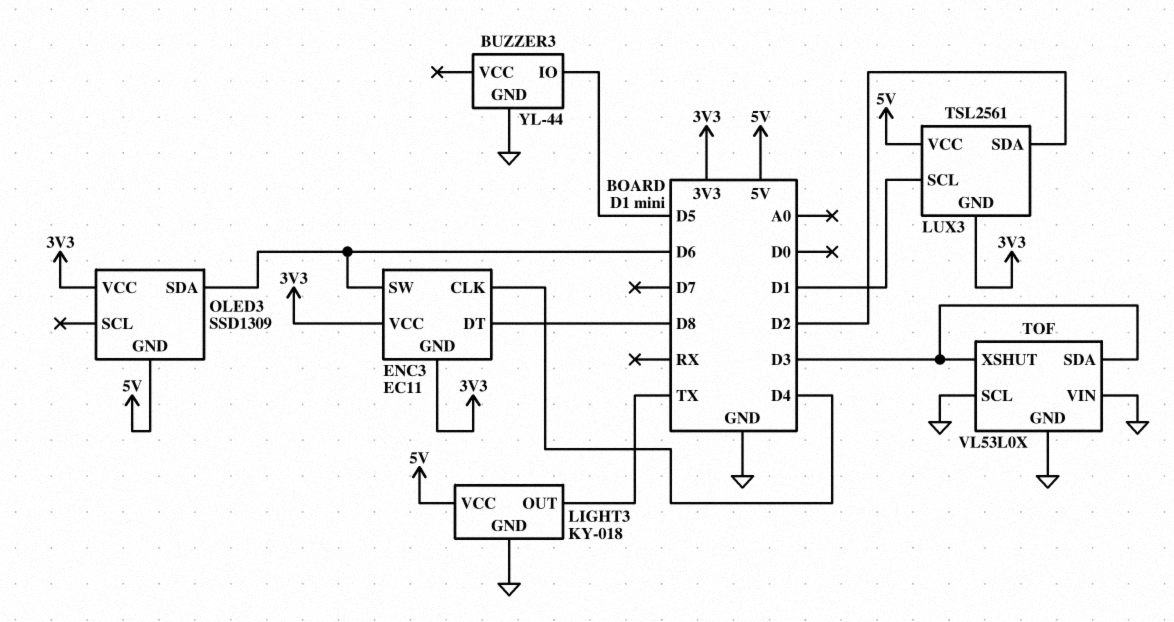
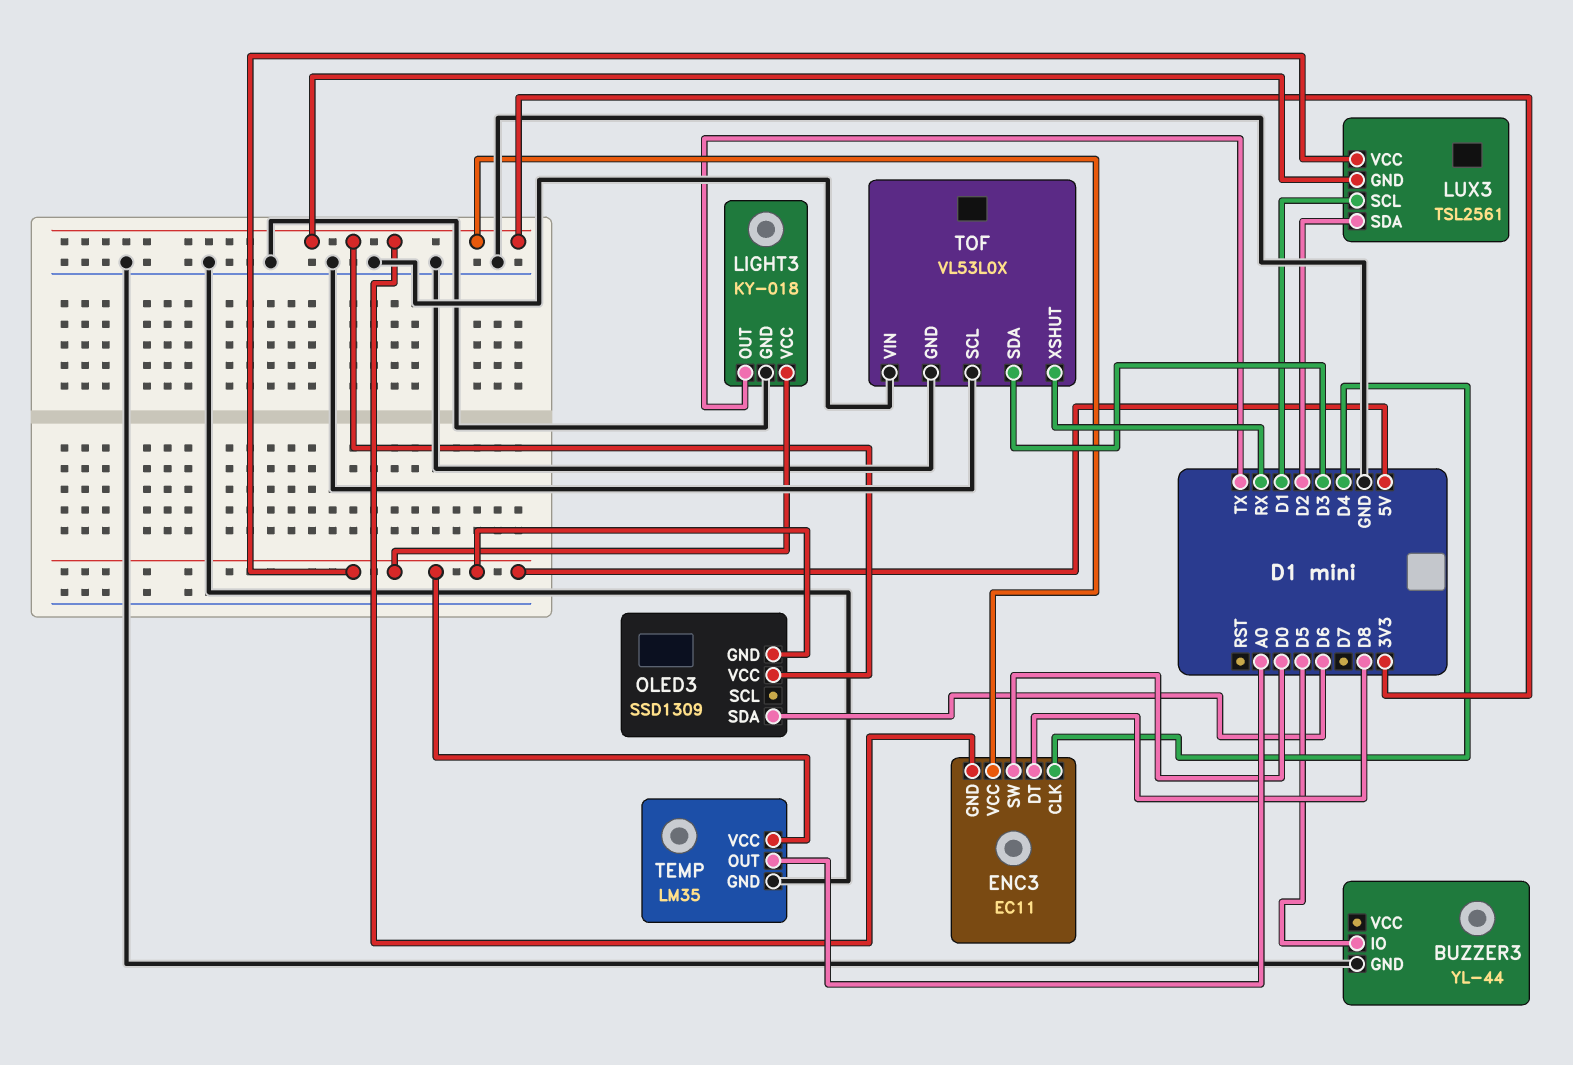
ENC3 pin SW: D6 -> D0
TEMP: none -> LM35
TEMP pin GND: none -> GND
TEMP pin OUT: none -> A0
TEMP pin VCC: none -> 5V
TOF pin XSHUT: D3 -> RX

